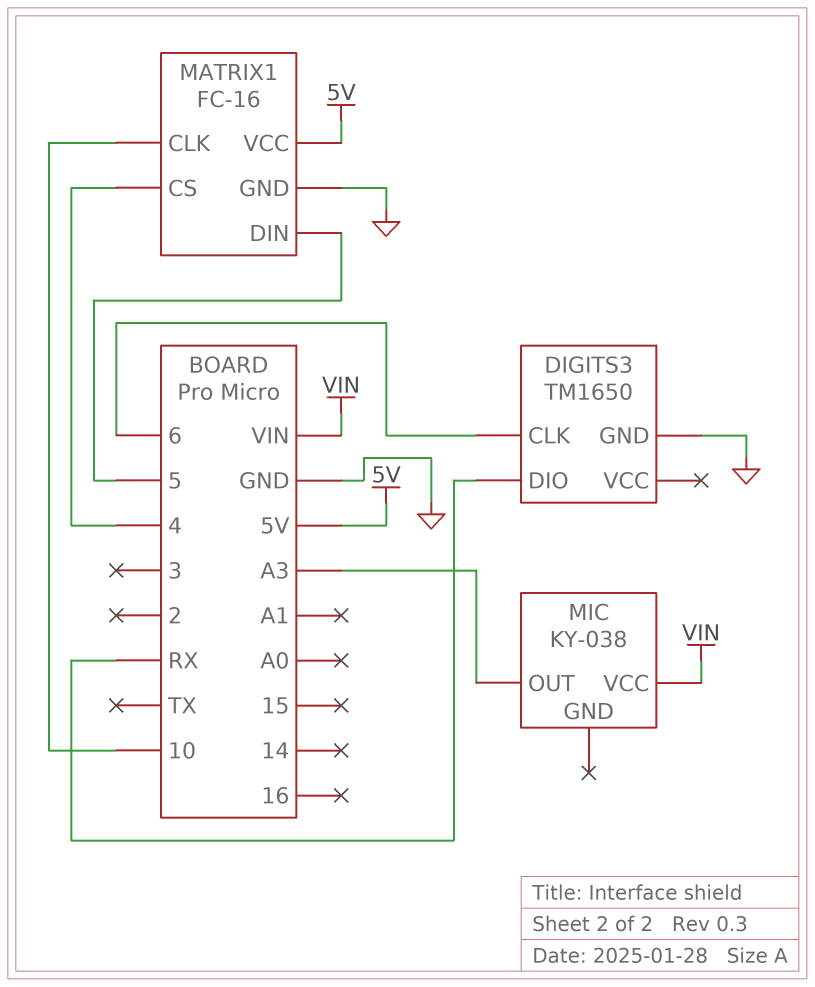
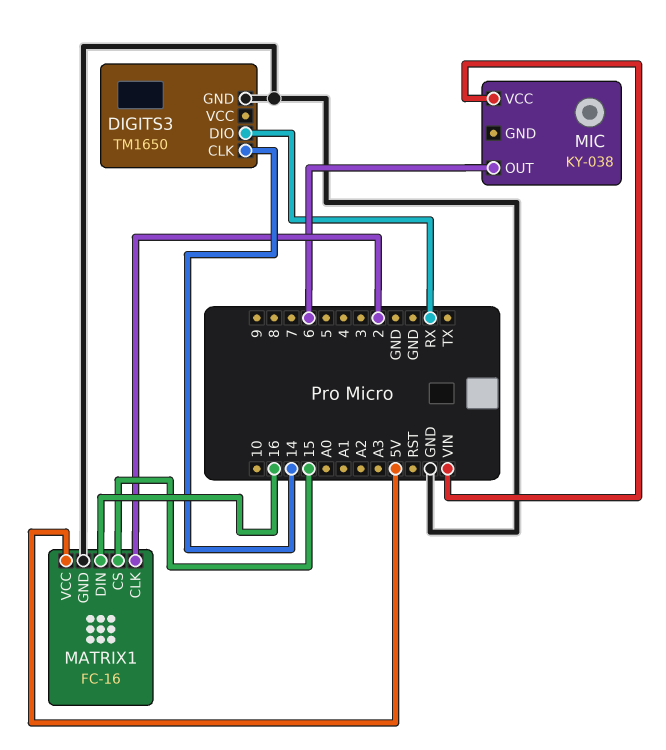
DIGITS3 pin CLK: 6 -> 14
MATRIX1 pin CLK: 10 -> 2
MATRIX1 pin CS: 4 -> 15
MATRIX1 pin DIN: 5 -> 16
MIC pin OUT: A3 -> 6

